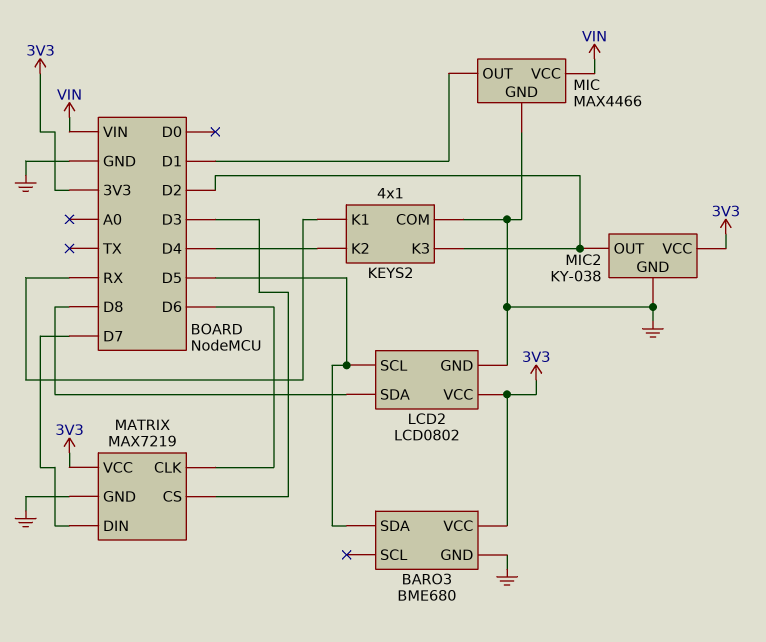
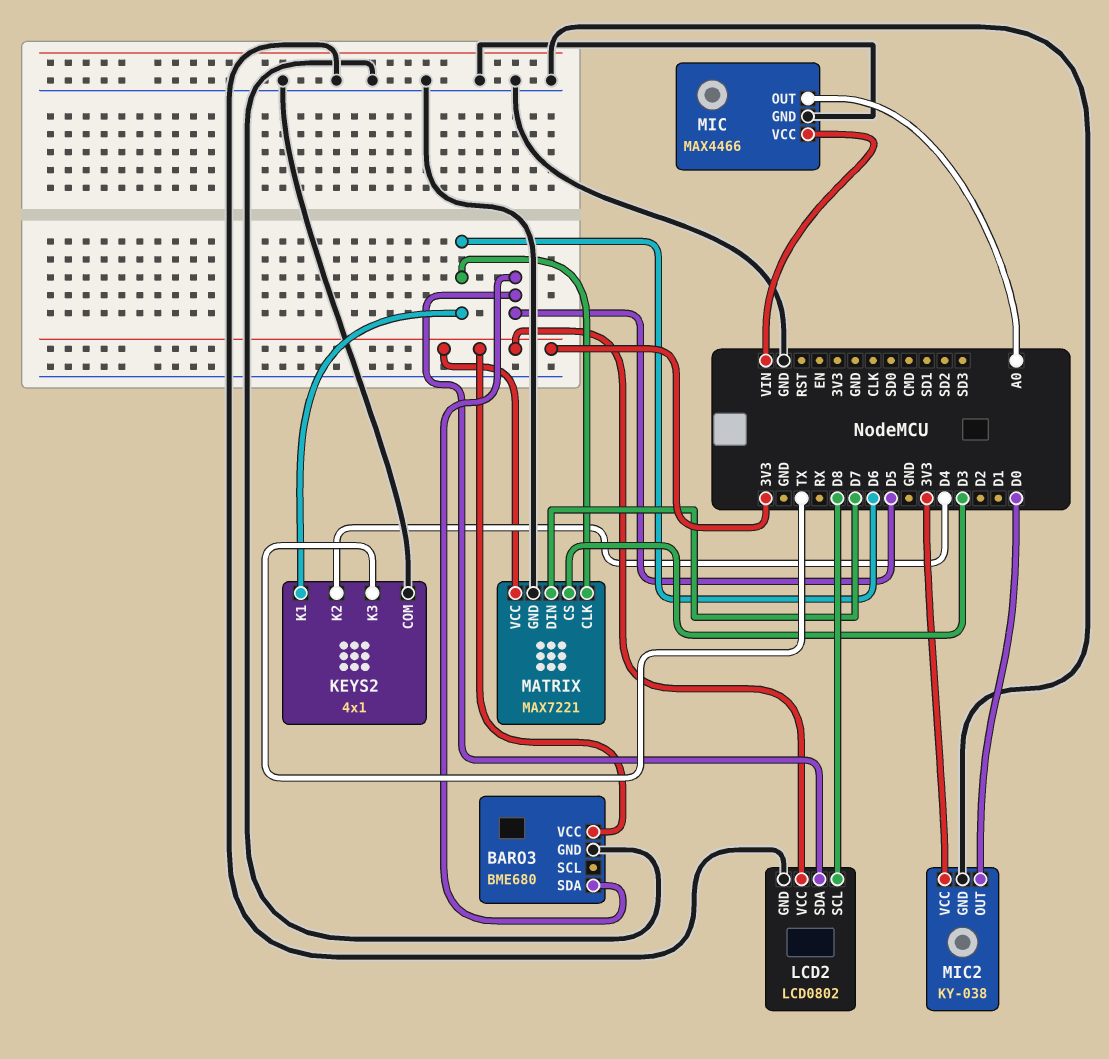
KEYS2 pin K1: RX -> D6
KEYS2 pin K3: D2 -> TX
LCD2 pin SCL: D5 -> D8
LCD2 pin SDA: D8 -> D5
MATRIX: MAX7219 -> MAX7221
MIC pin OUT: D1 -> A0
MIC2 pin OUT: D2 -> D0

